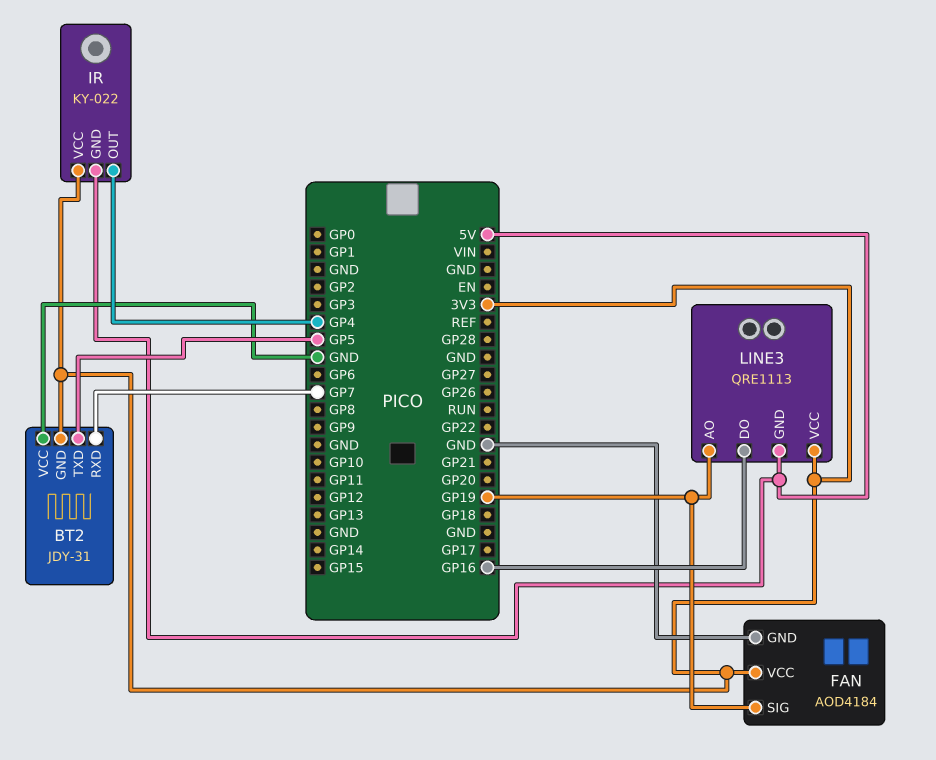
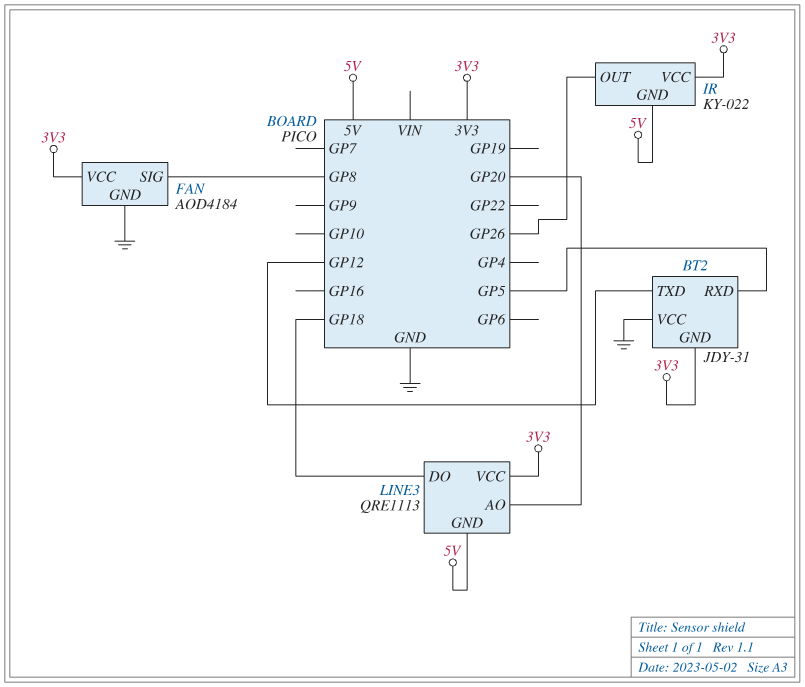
BT2 pin RXD: GP7 -> GP5
BT2 pin TXD: GP5 -> GP12
FAN pin SIG: GP19 -> GP8
IR pin OUT: GP4 -> GP26
LINE3 pin AO: GP19 -> GP20
LINE3 pin DO: GP16 -> GP18

